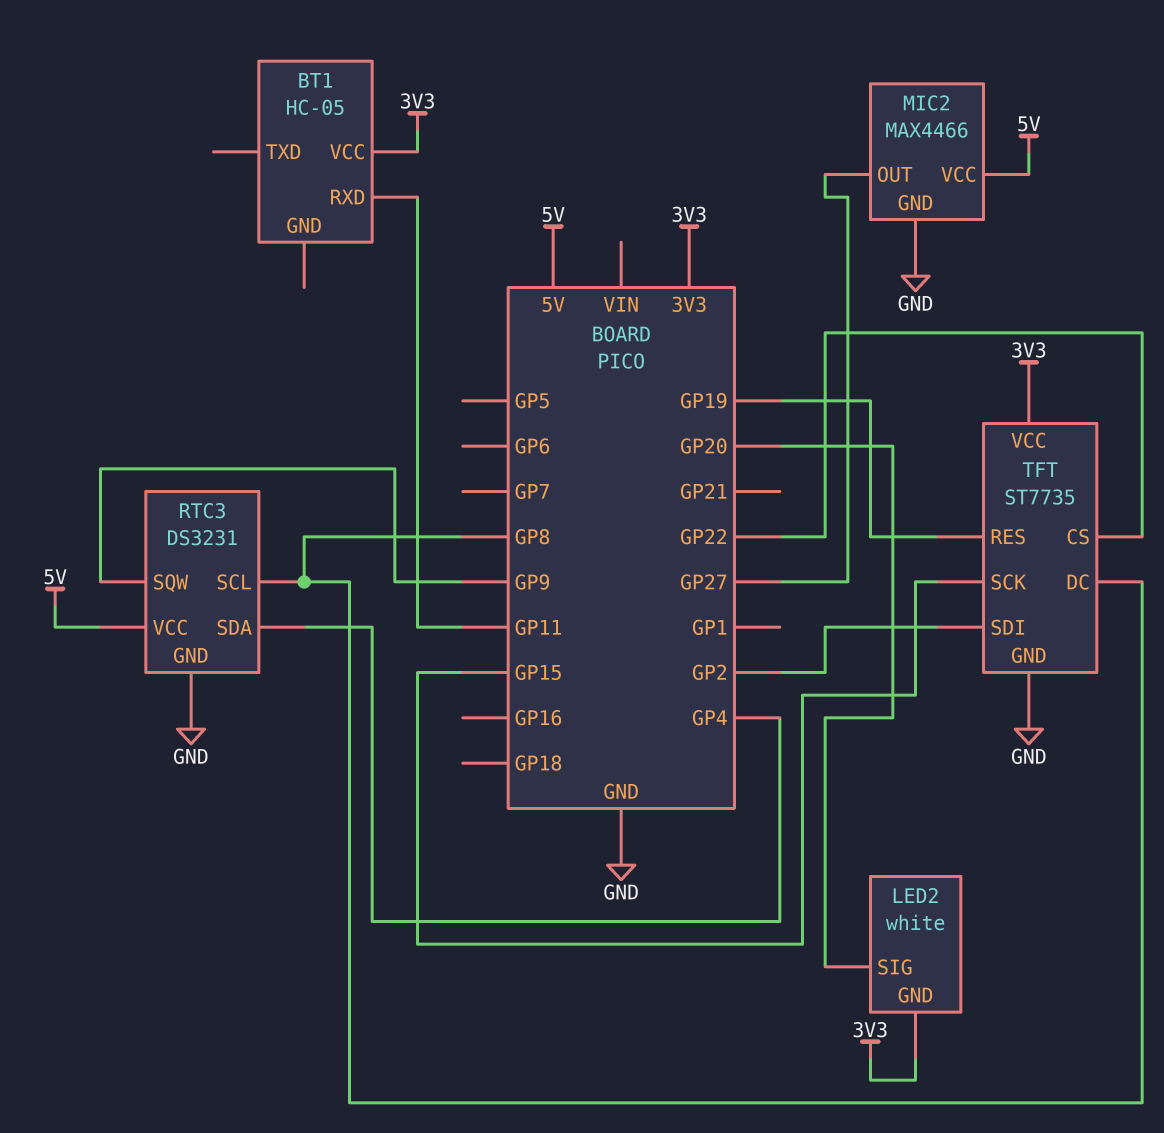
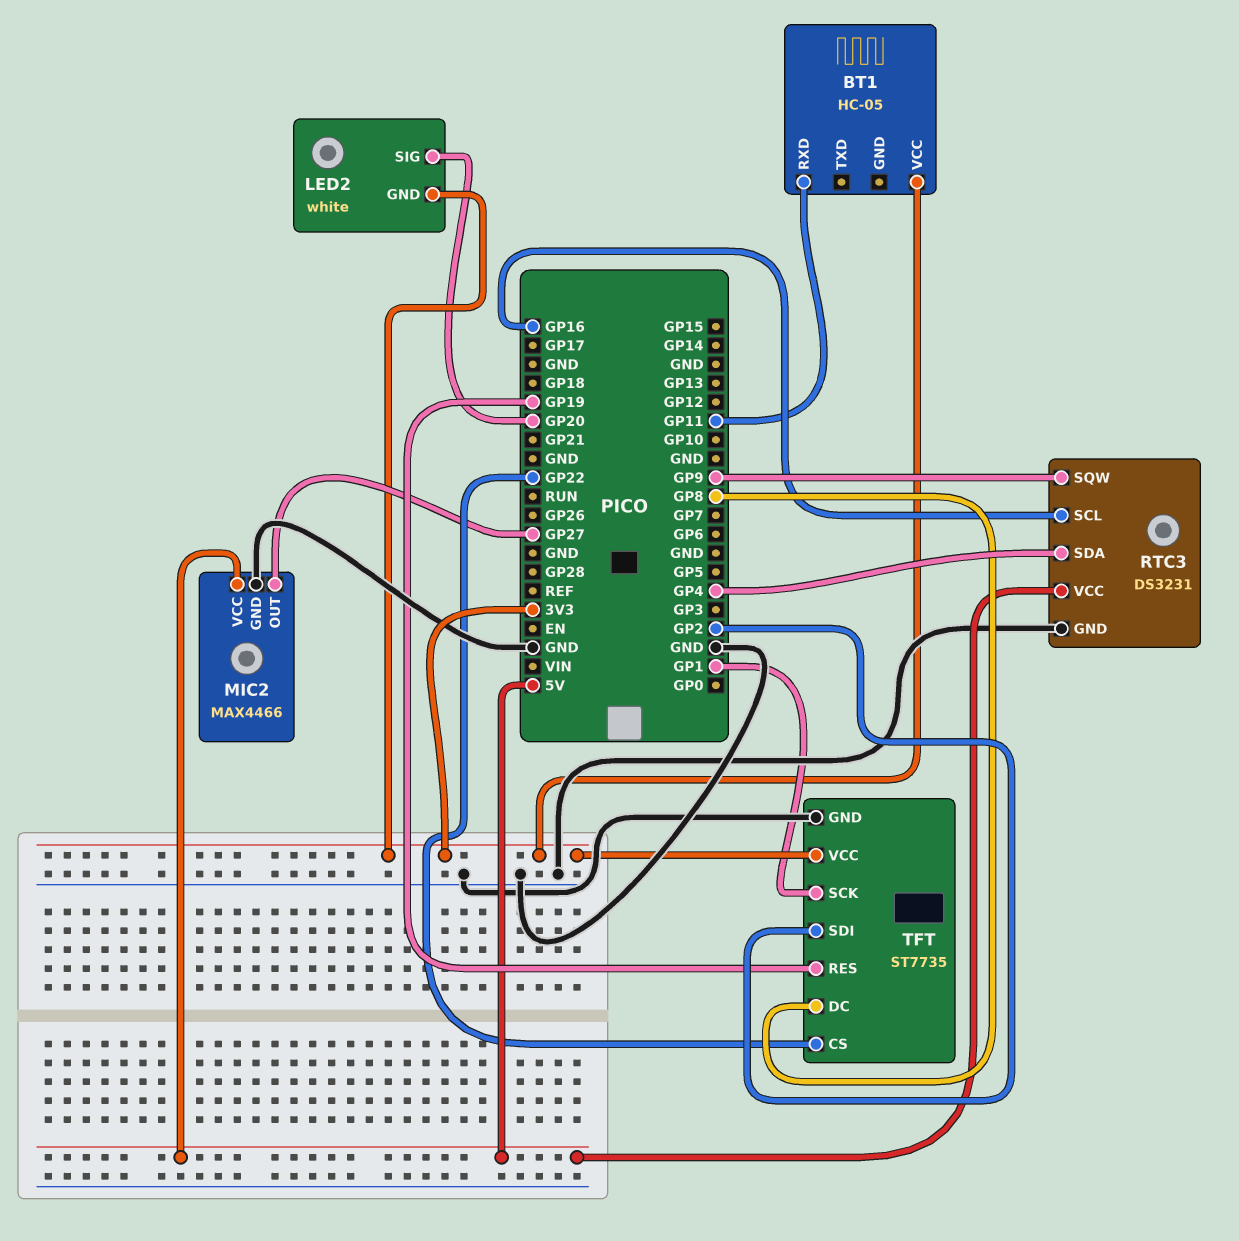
RTC3 pin SCL: GP8 -> GP16
TFT pin SCK: GP15 -> GP1

